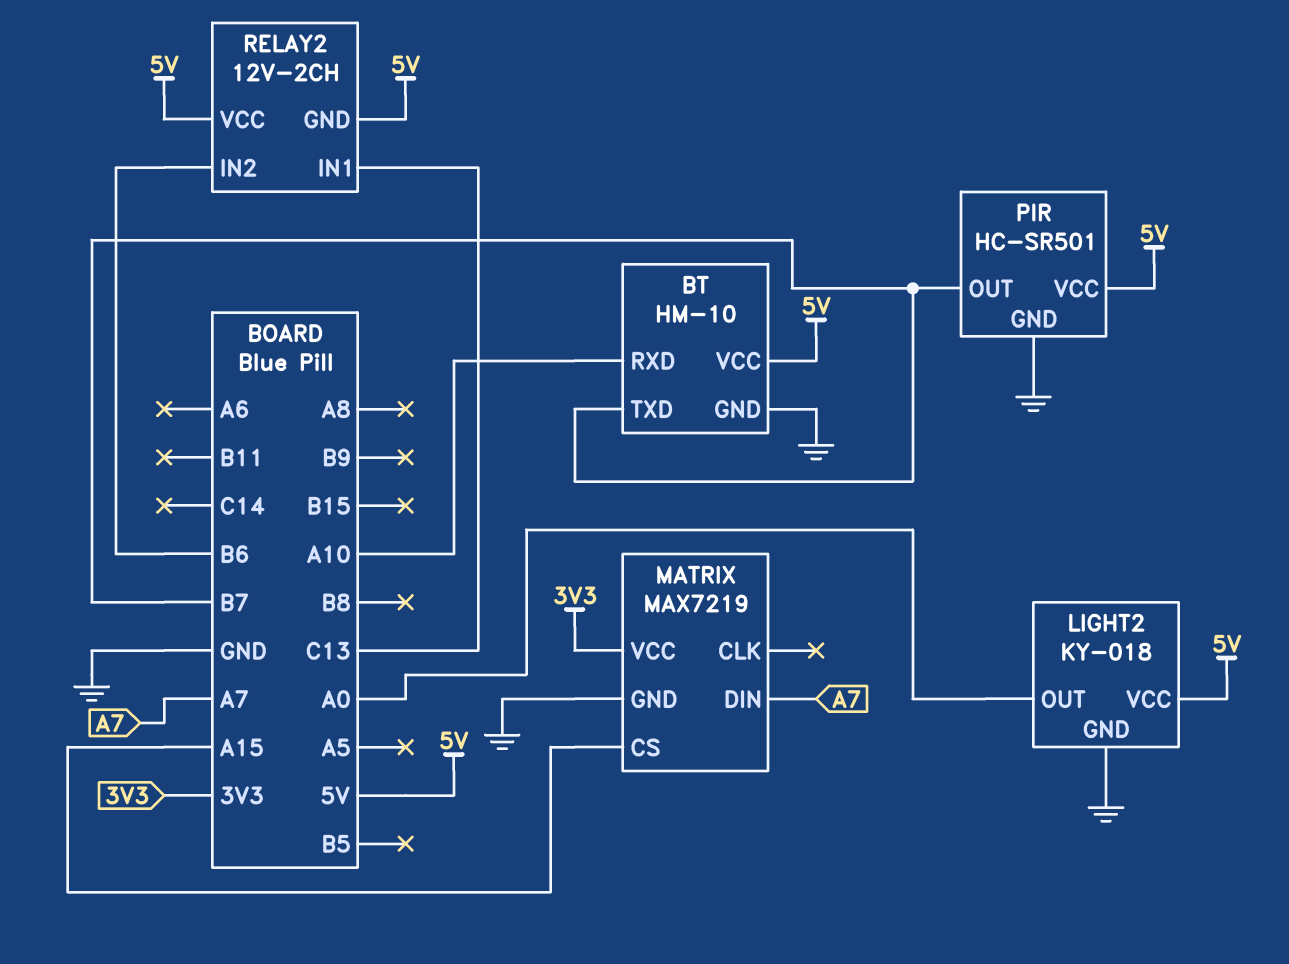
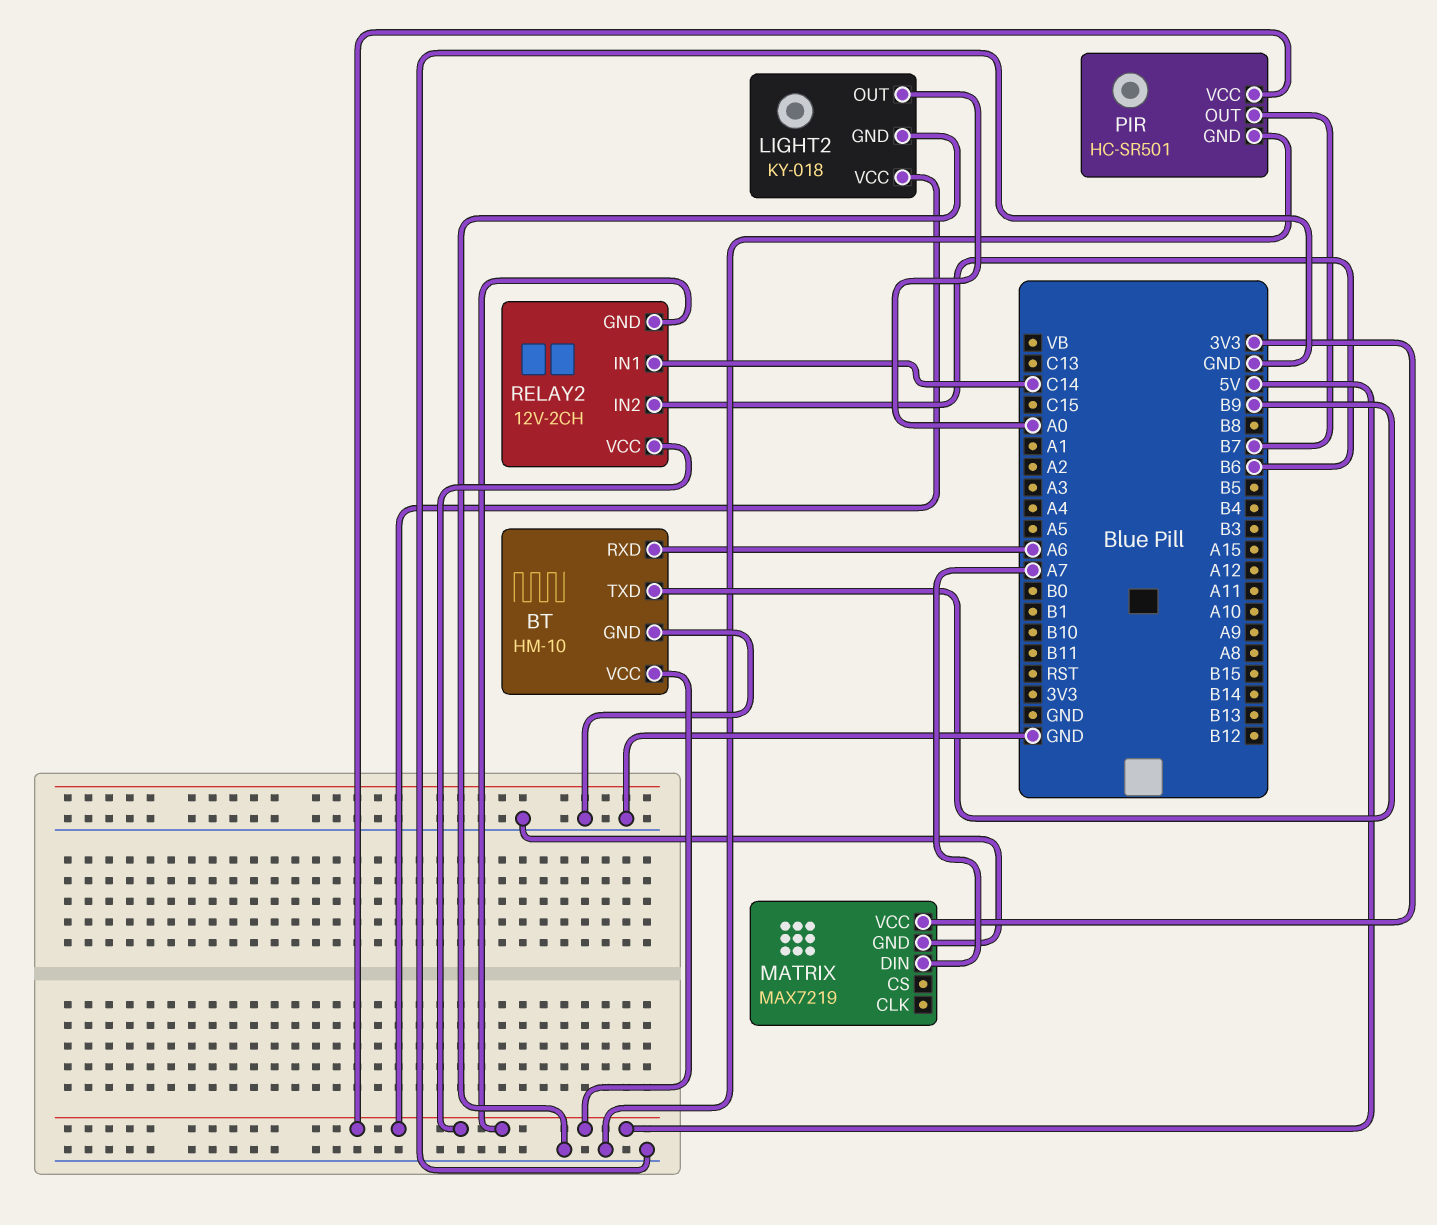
BT pin RXD: A10 -> A6
BT pin TXD: B7 -> B9
MATRIX pin CS: A15 -> none
RELAY2 pin IN1: C13 -> C14

